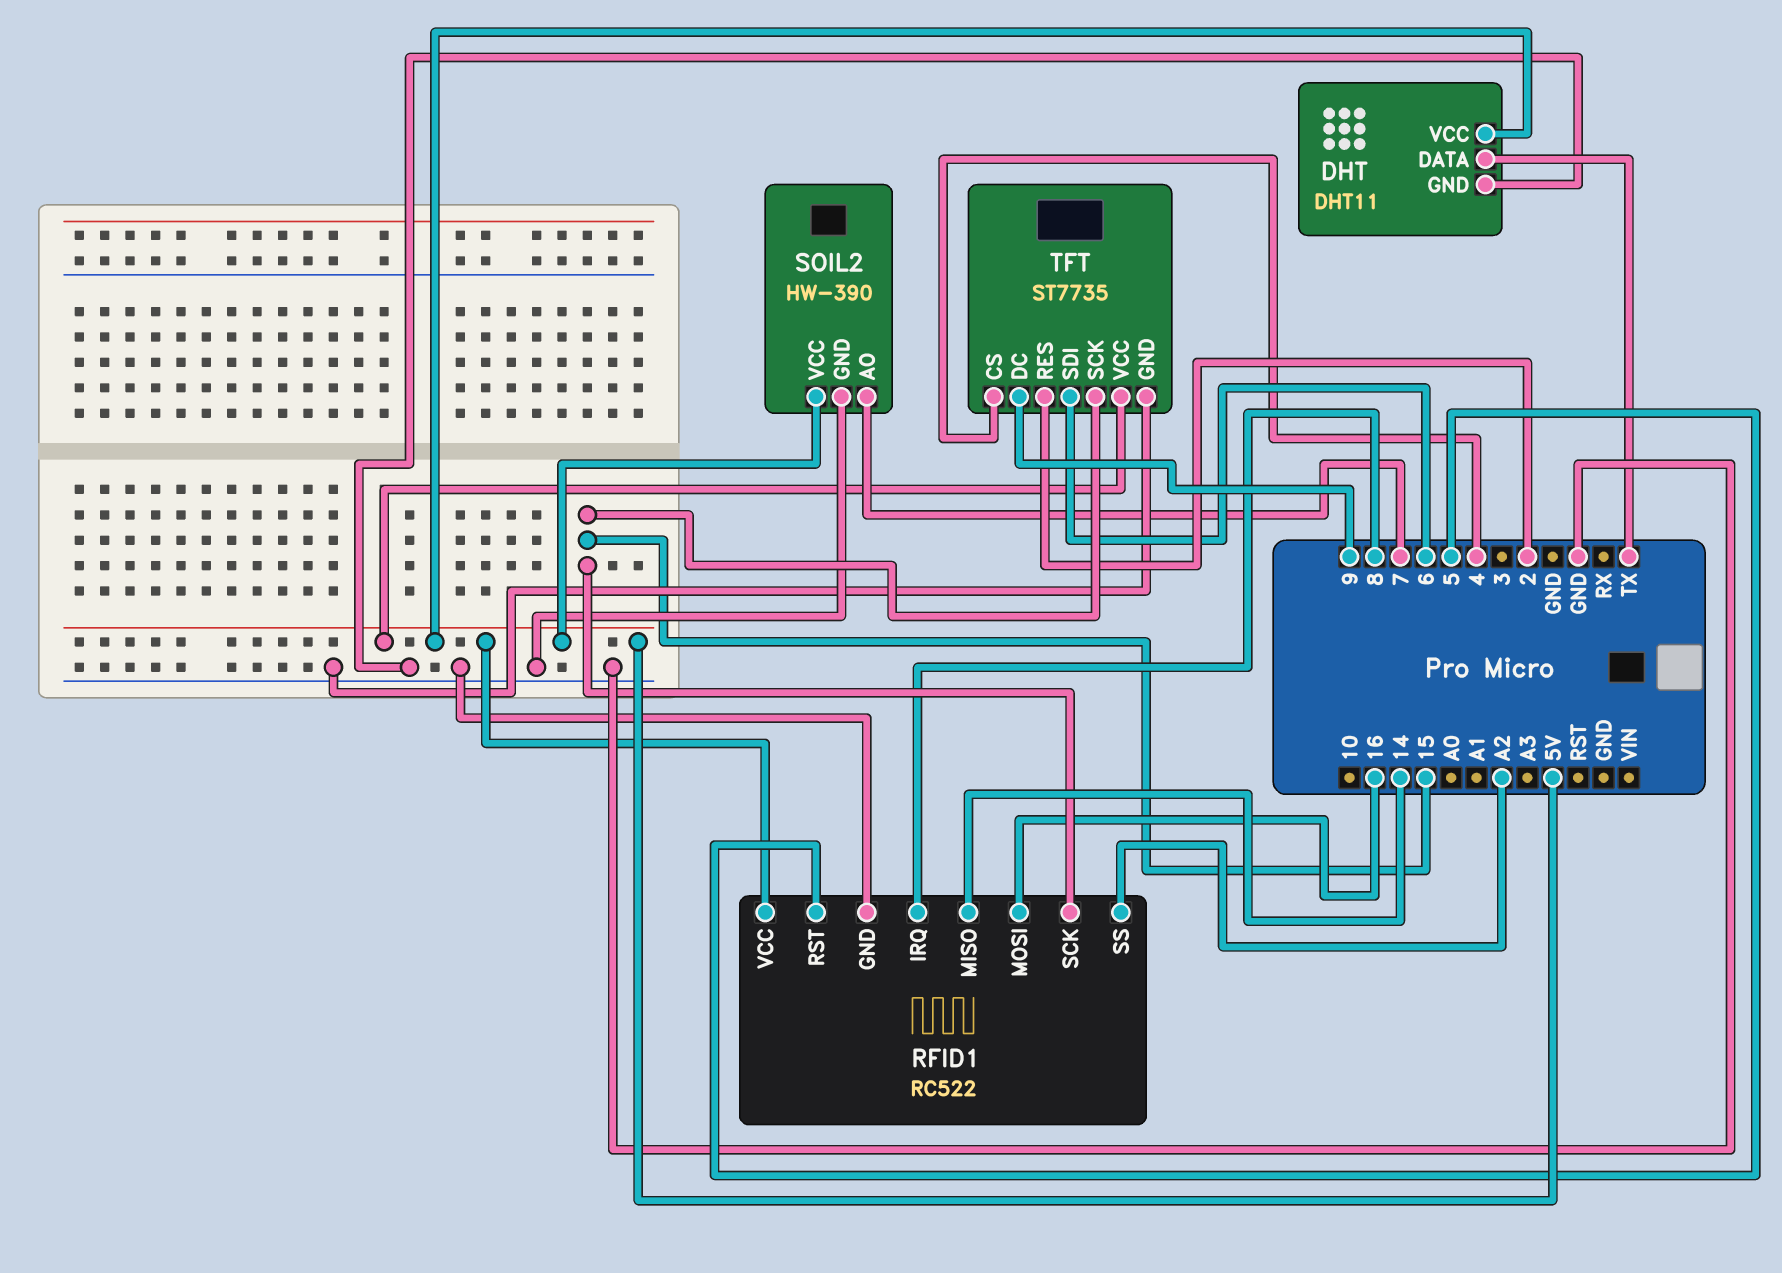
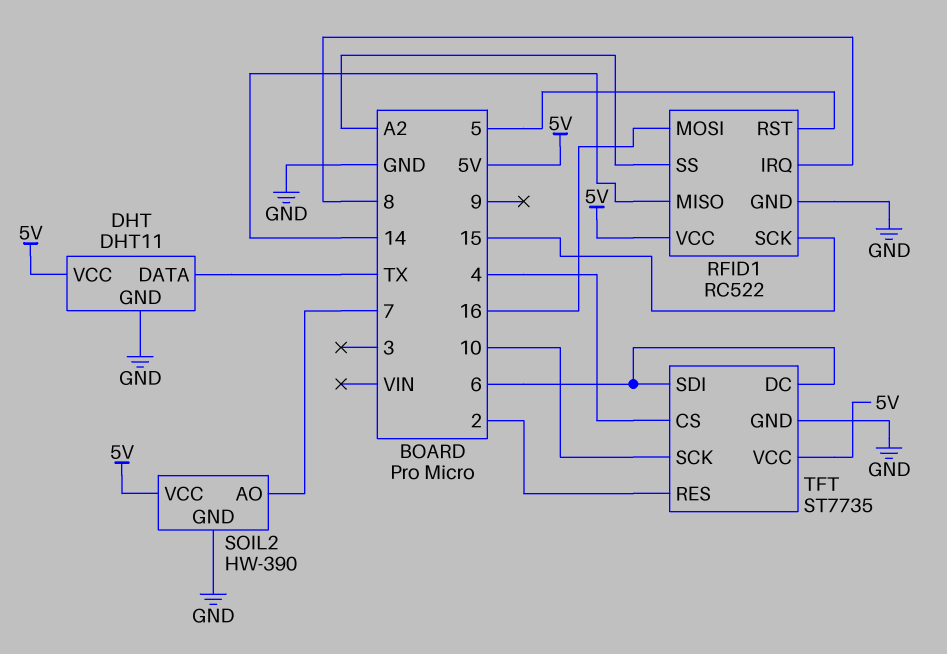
TFT pin DC: 9 -> 6
TFT pin SCK: 15 -> 10

